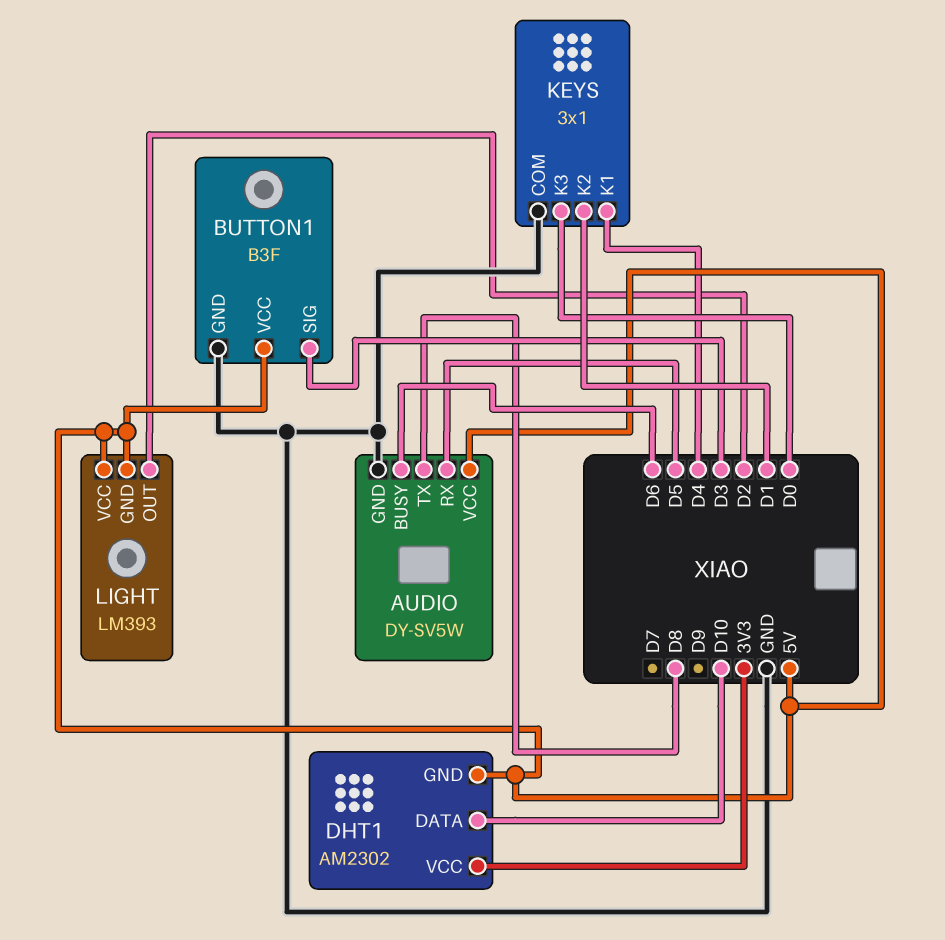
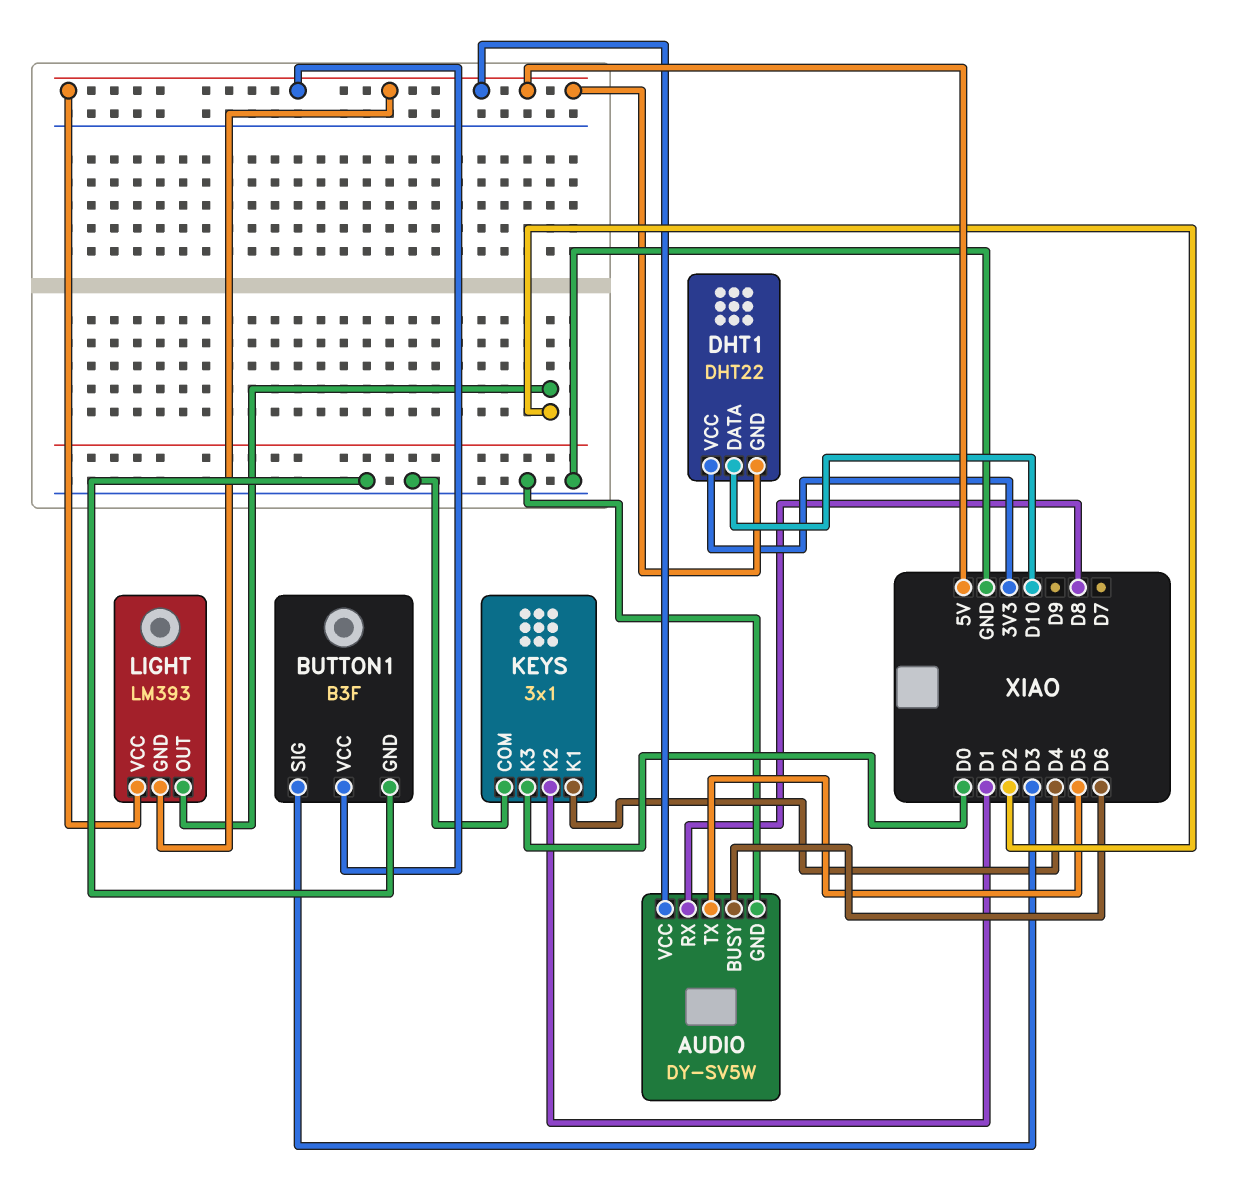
AUDIO pin RX: D5 -> D8
AUDIO pin TX: D8 -> D5
DHT1: AM2302 -> DHT22

